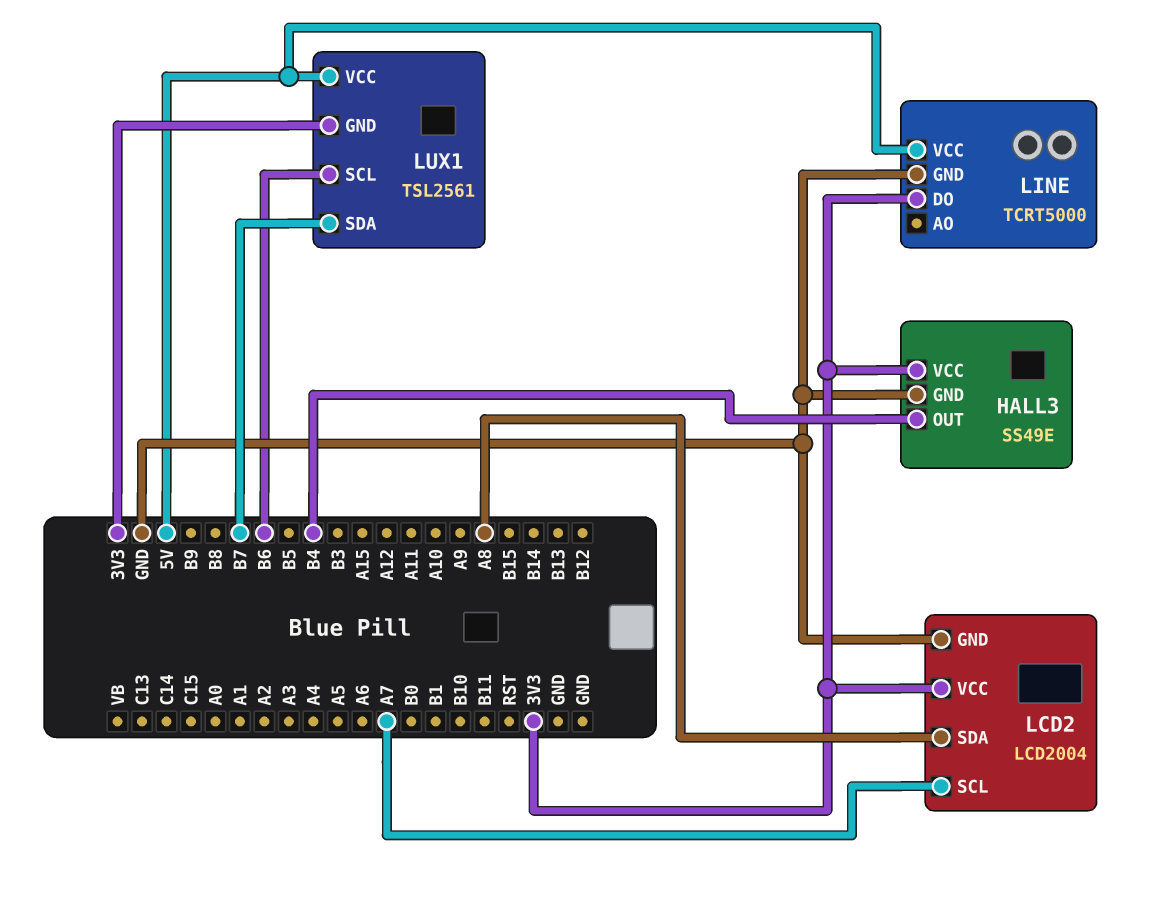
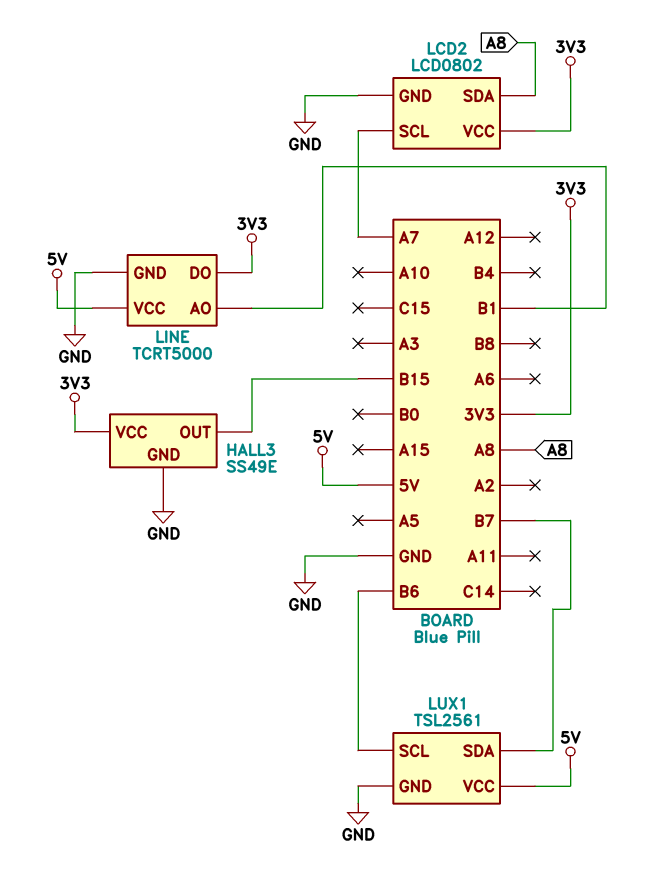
HALL3 pin OUT: B4 -> B15
LCD2: LCD2004 -> LCD0802
LINE pin AO: none -> B1
LUX1 pin GND: 3V3 -> GND

